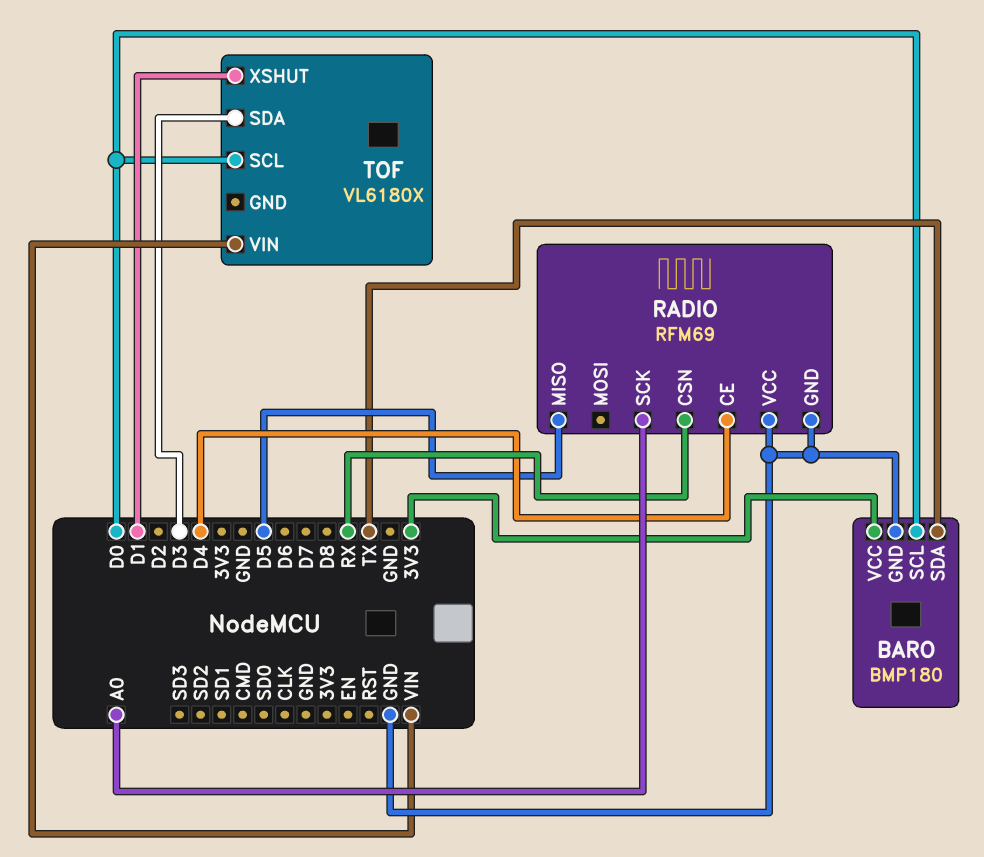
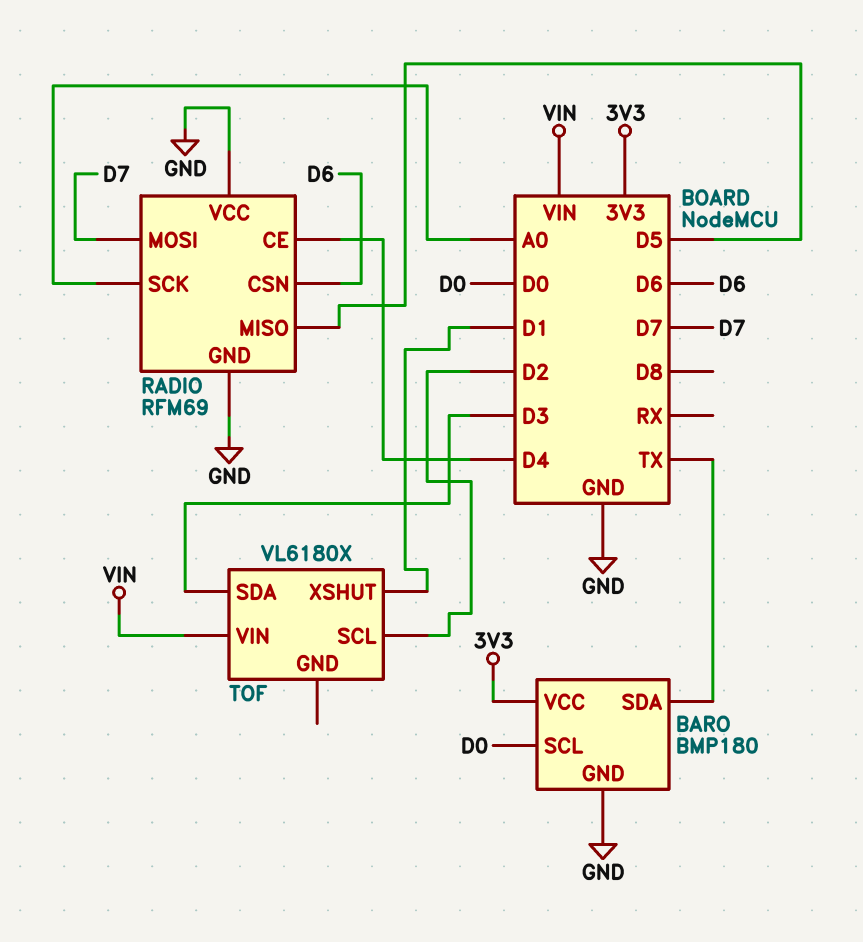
RADIO pin CSN: RX -> D6
RADIO pin MOSI: none -> D7
TOF pin SCL: D0 -> D2

